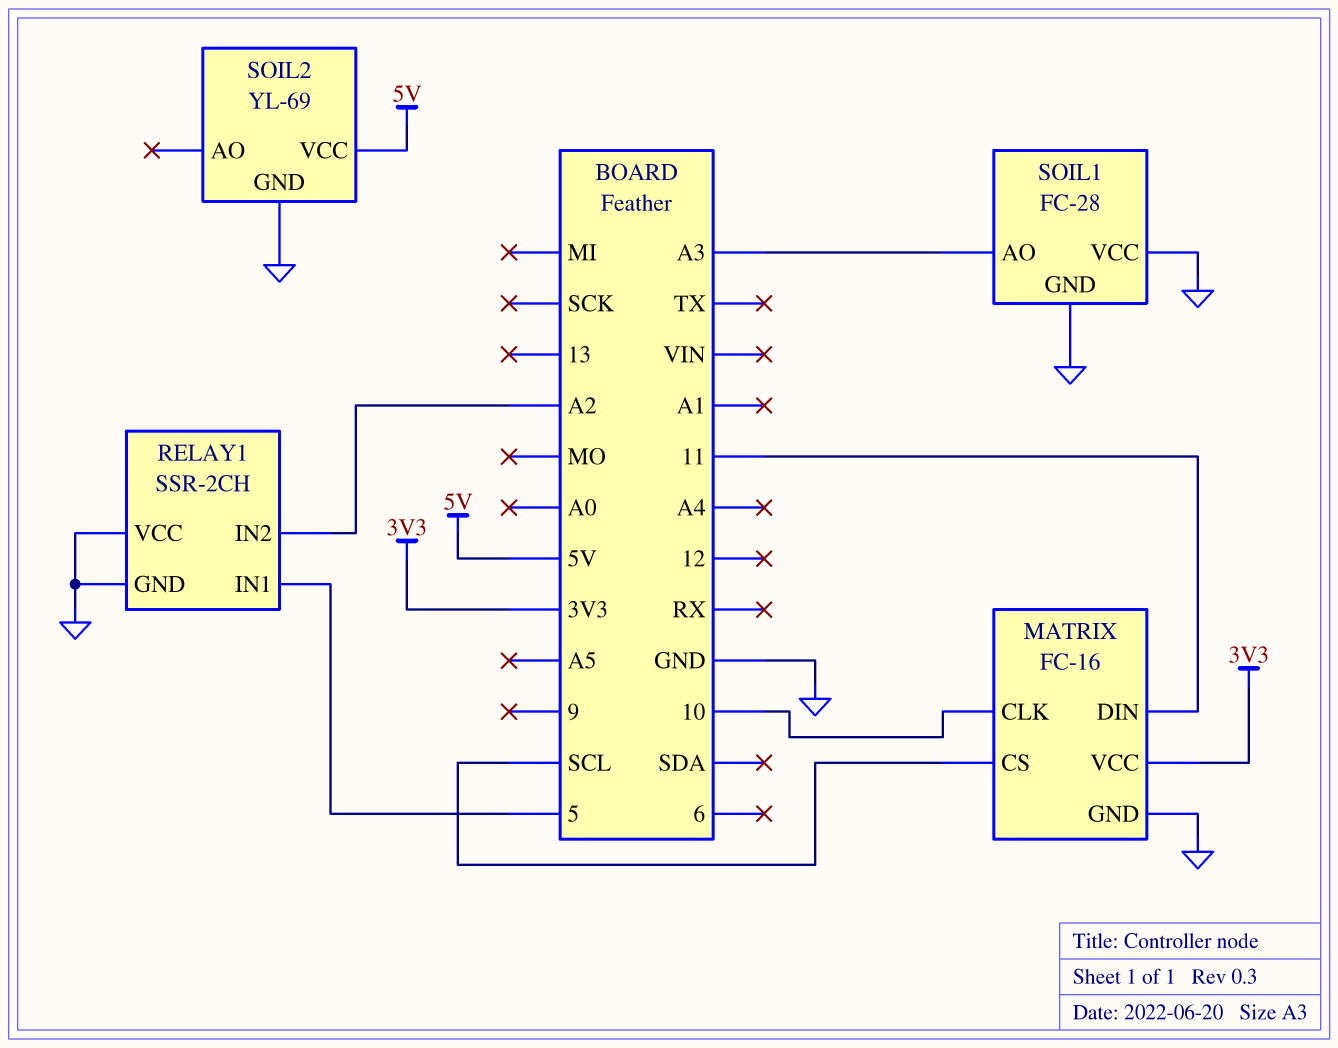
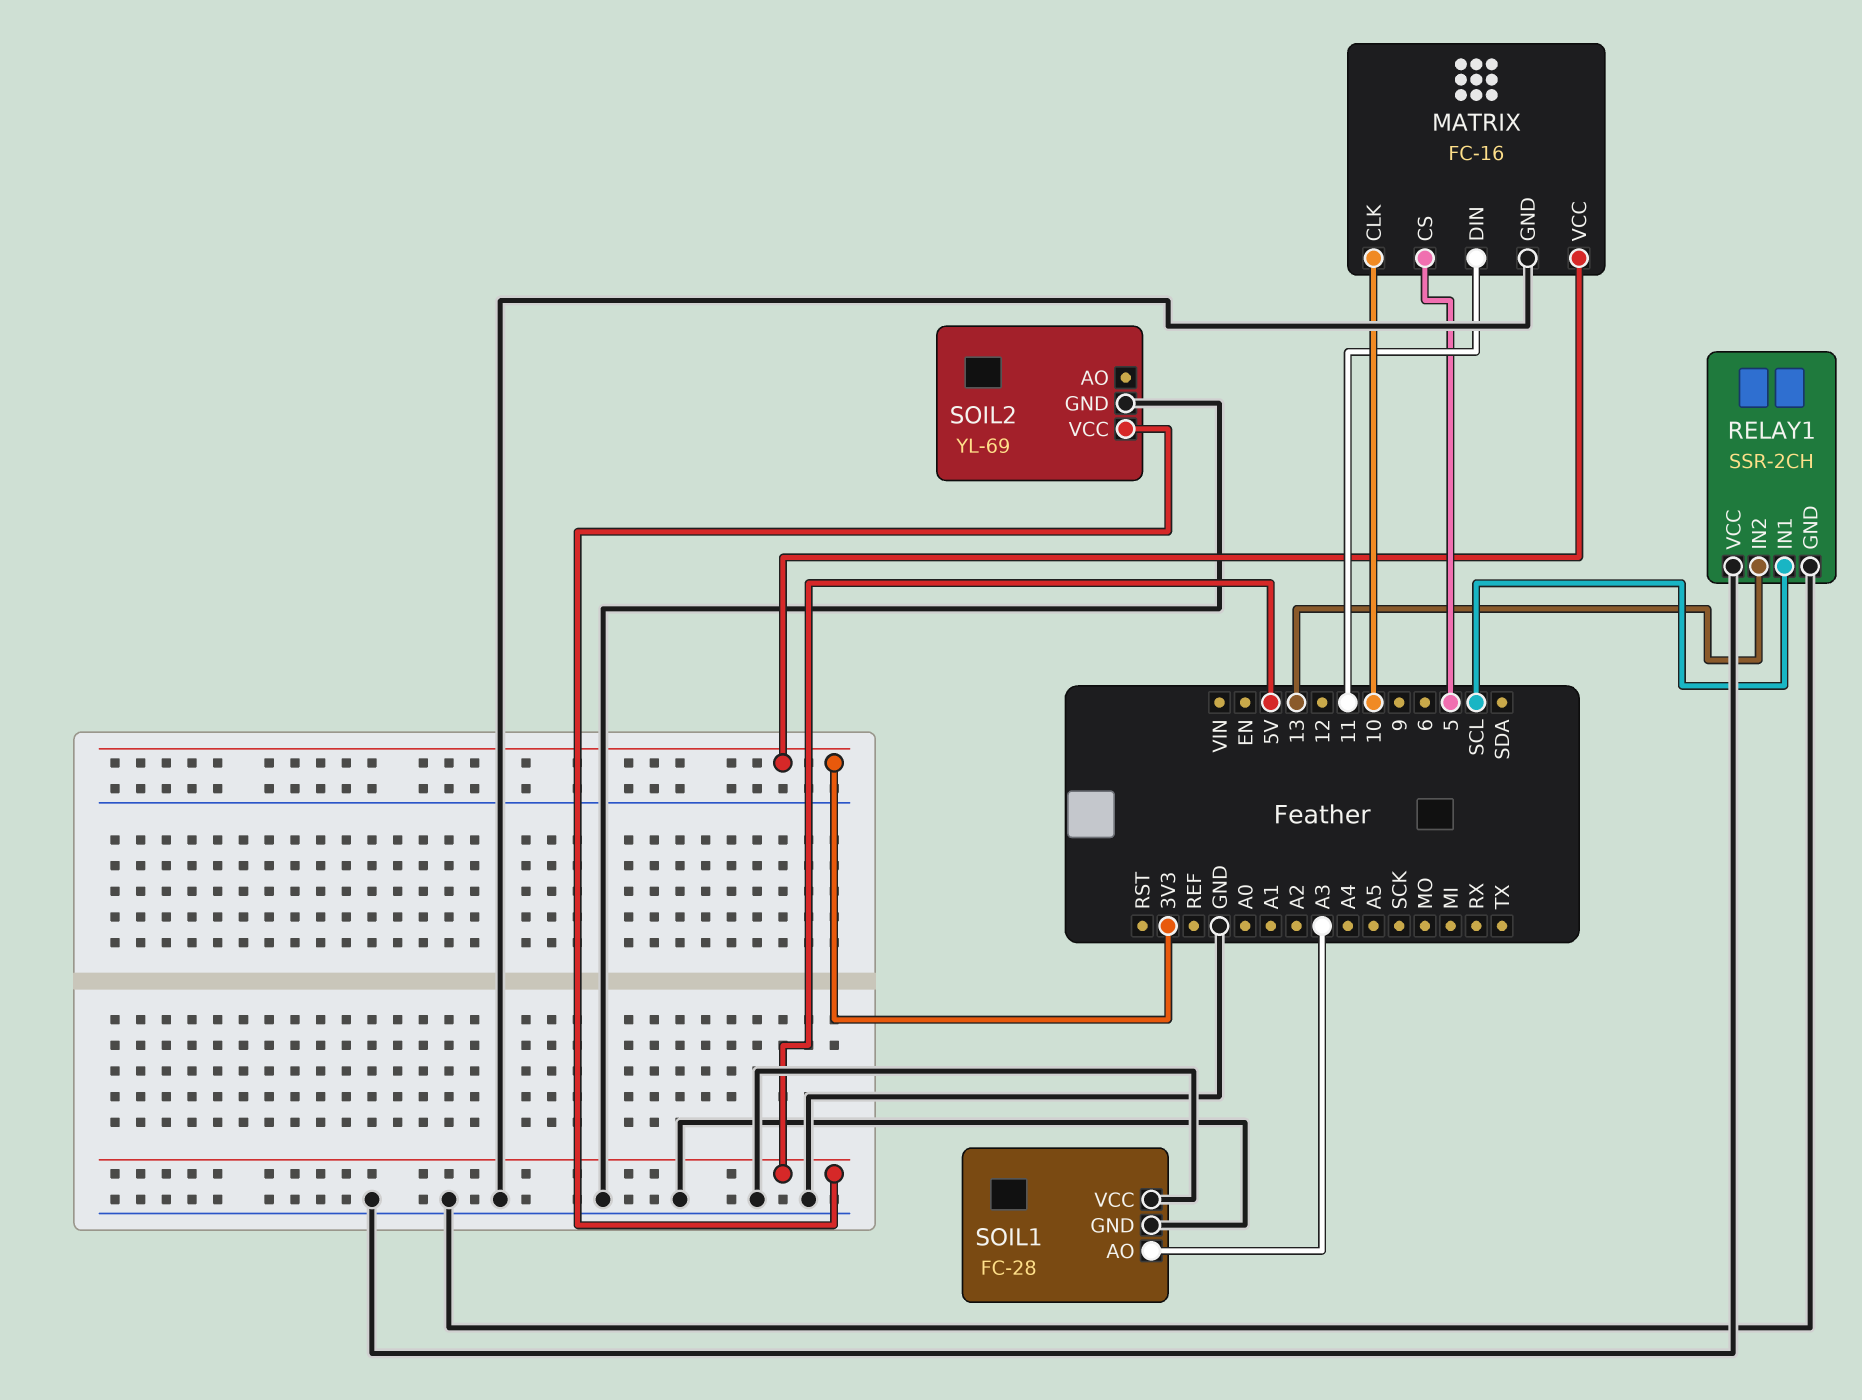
MATRIX pin CS: SCL -> 5
RELAY1 pin IN1: 5 -> SCL
RELAY1 pin IN2: A2 -> 13

